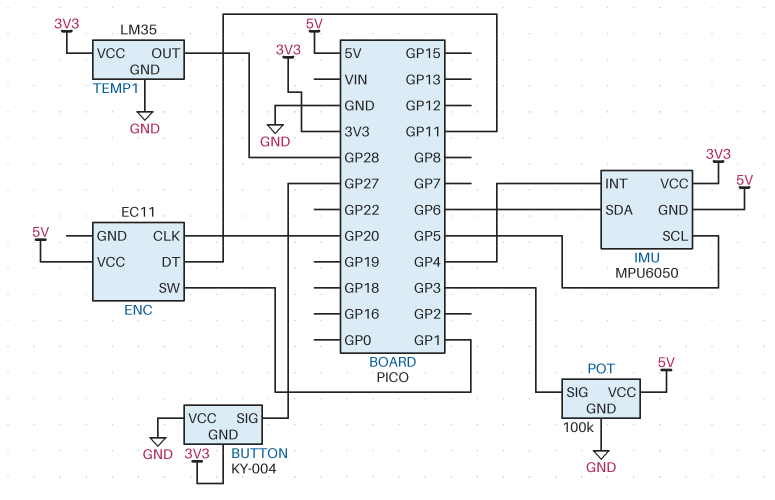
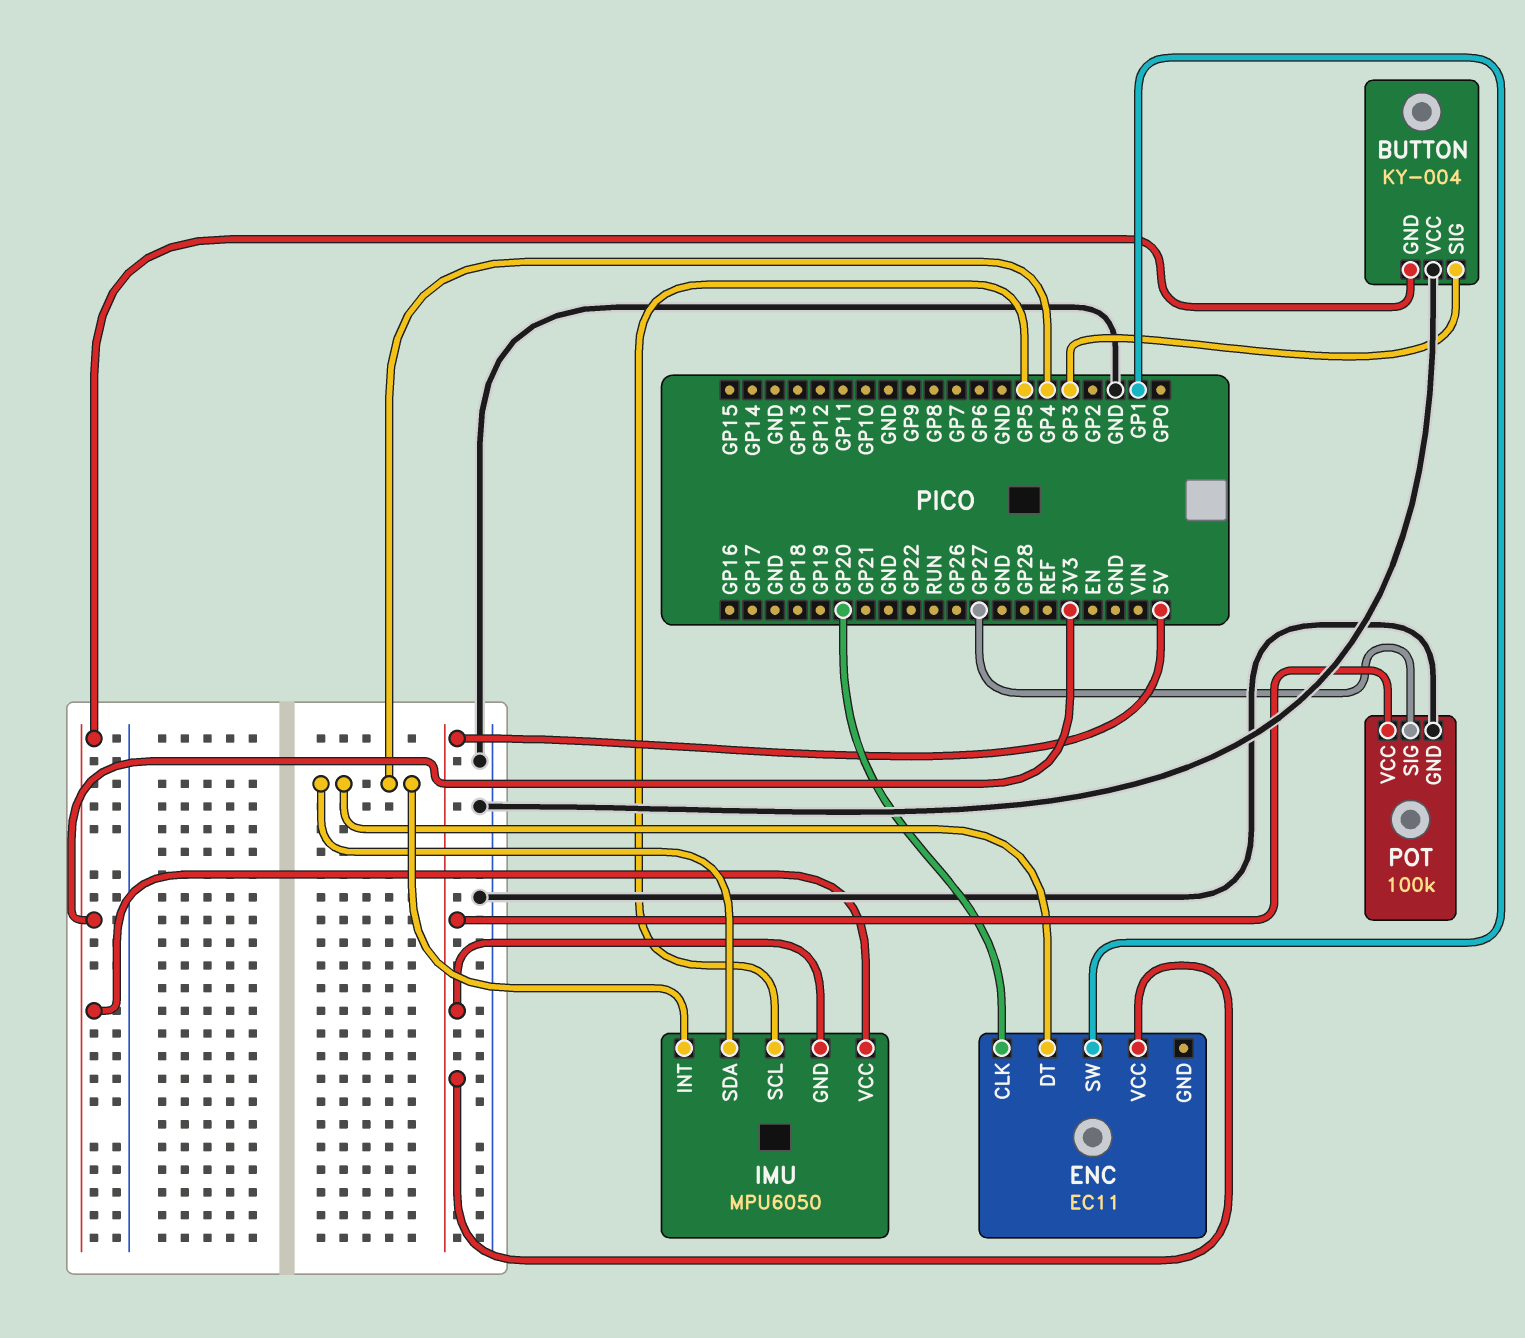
BUTTON pin SIG: GP27 -> GP3
ENC pin DT: GP11 -> GP4
IMU pin SDA: GP6 -> GP4
POT pin SIG: GP3 -> GP27
TEMP1: LM35 -> none
TEMP1 pin GND: GND -> none
TEMP1 pin OUT: GP28 -> none
TEMP1 pin VCC: 3V3 -> none

